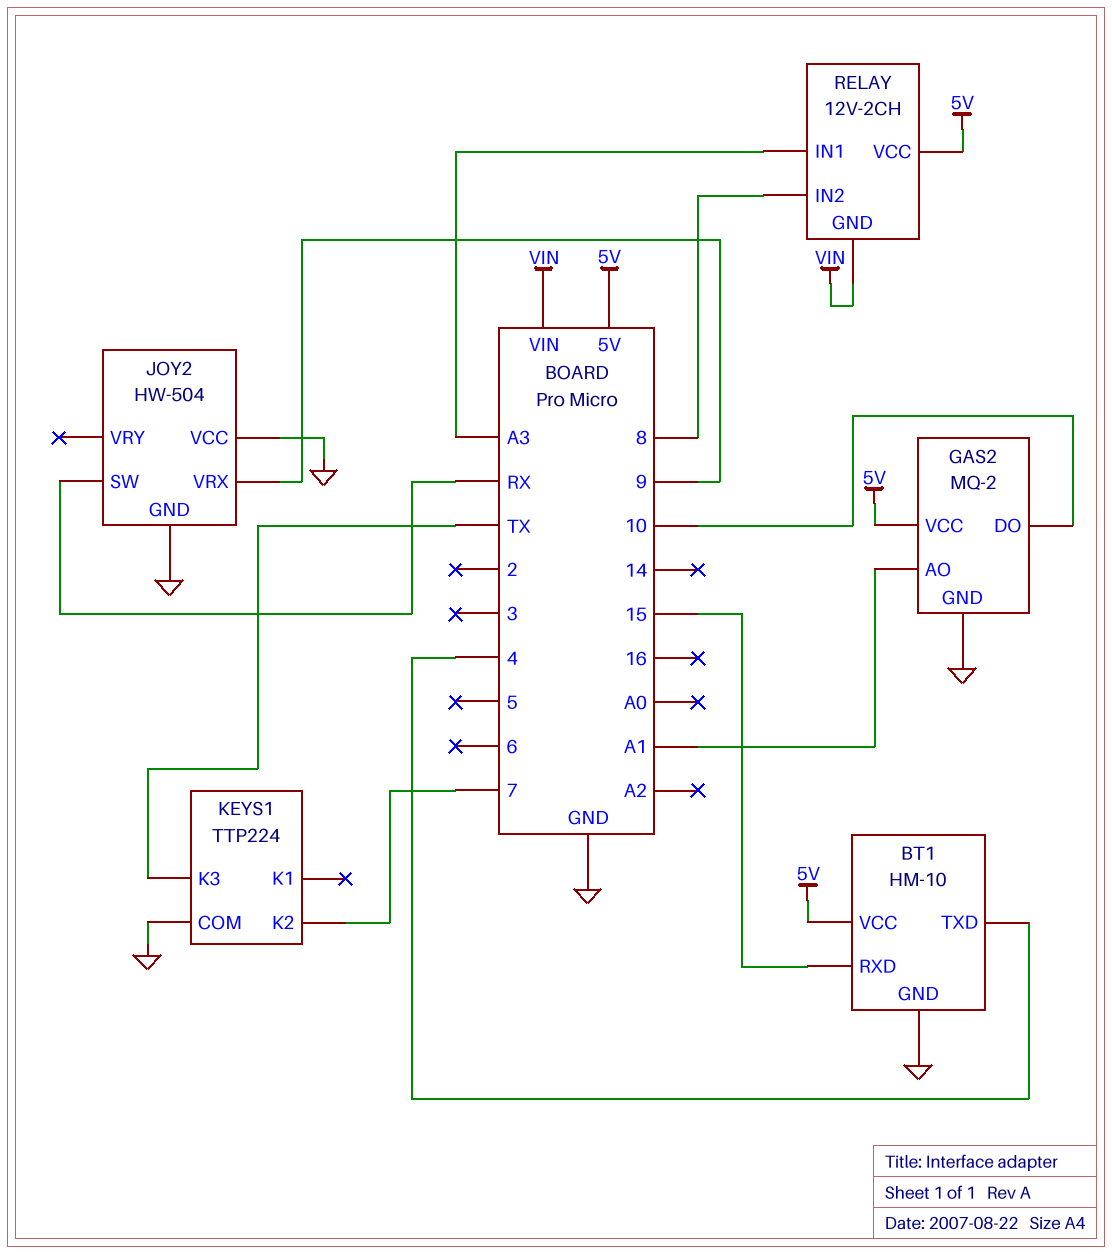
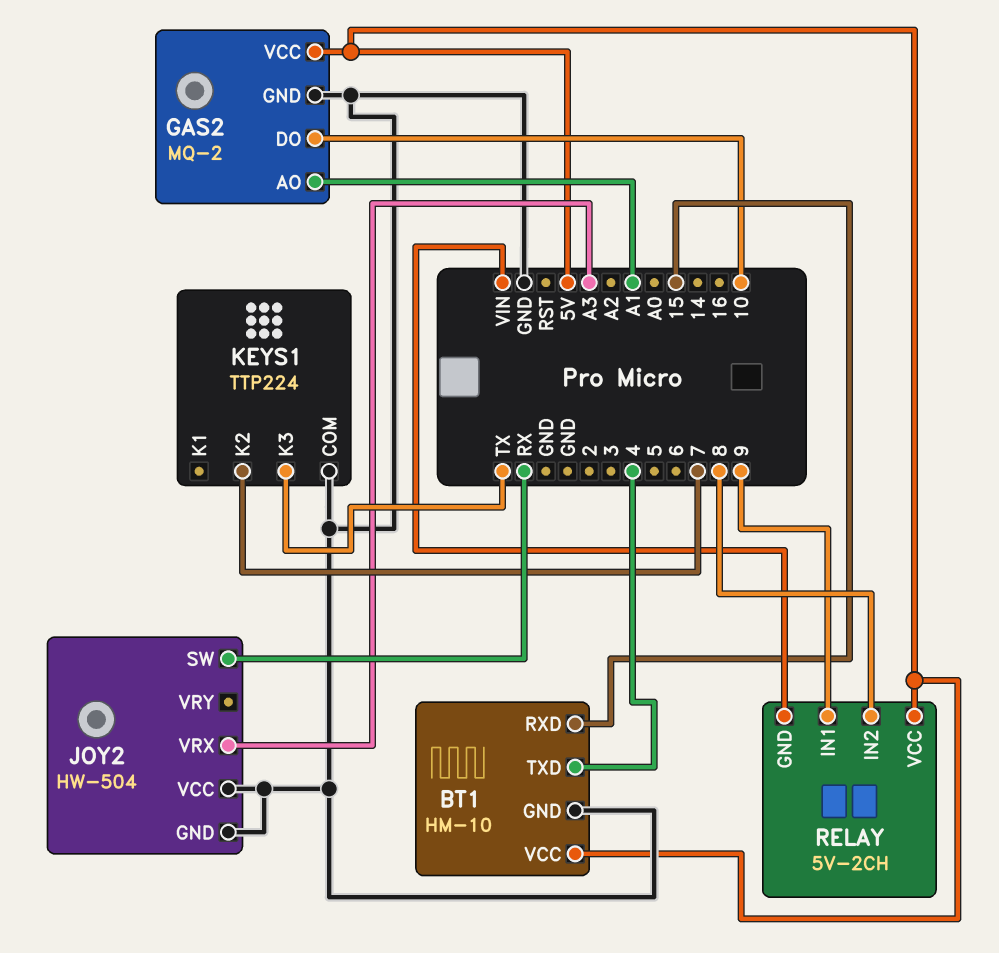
JOY2 pin VRX: 9 -> A3
RELAY: 12V-2CH -> 5V-2CH
RELAY pin IN1: A3 -> 9

